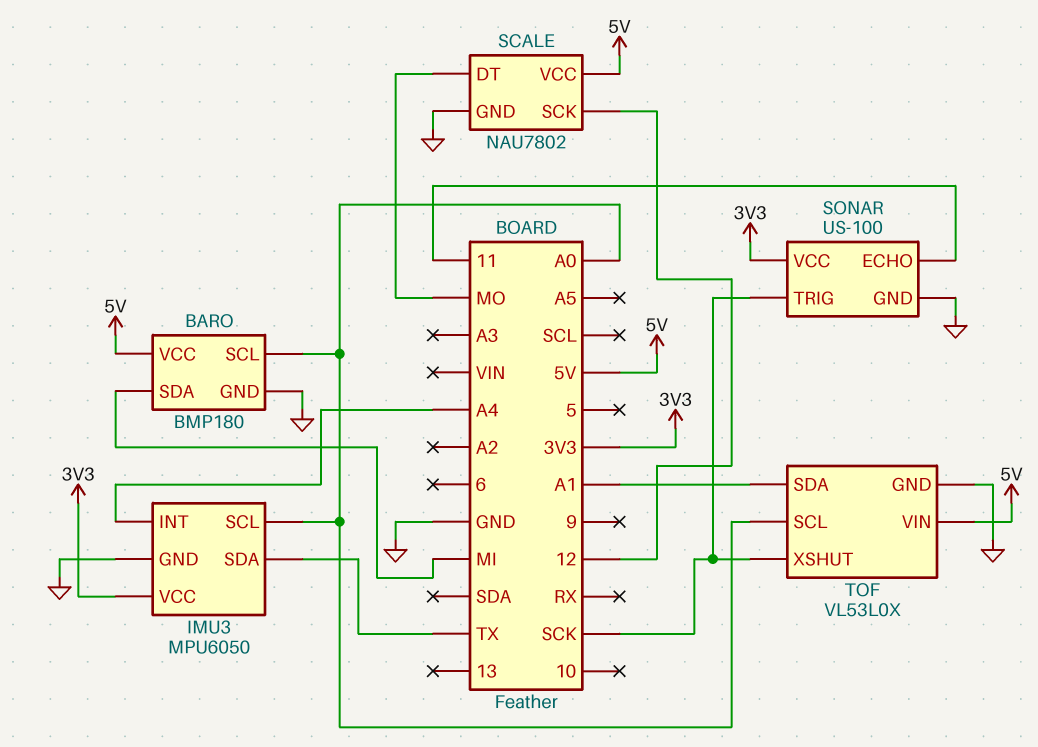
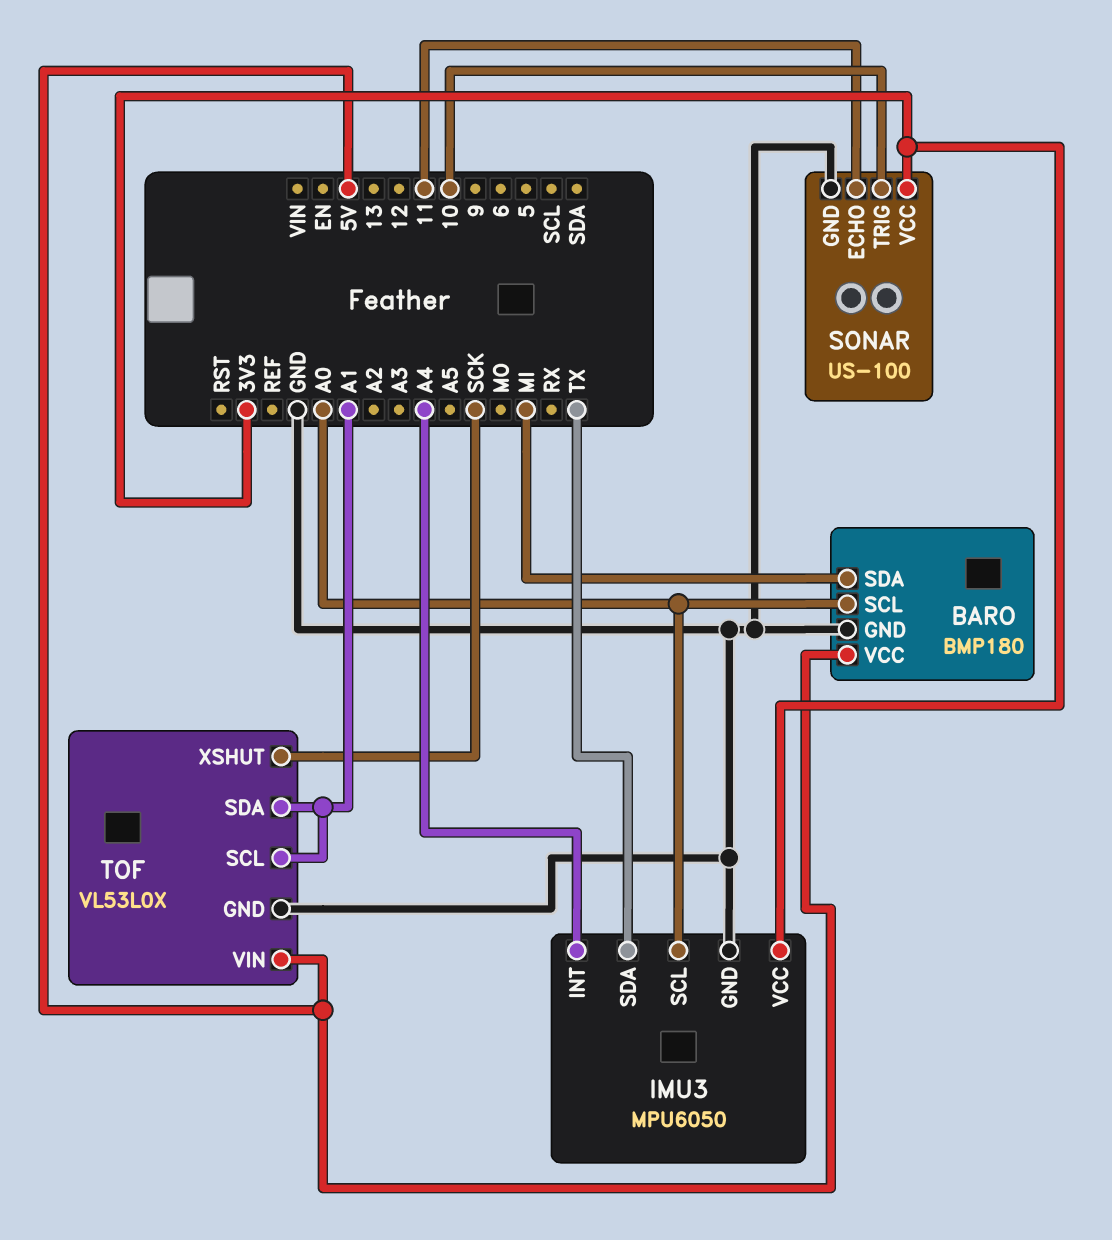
SCALE: NAU7802 -> none
SCALE pin DT: MO -> none
SCALE pin GND: GND -> none
SCALE pin SCK: 12 -> none
SCALE pin VCC: 5V -> none
SONAR pin TRIG: SCK -> 10
TOF pin SCL: A0 -> A1

